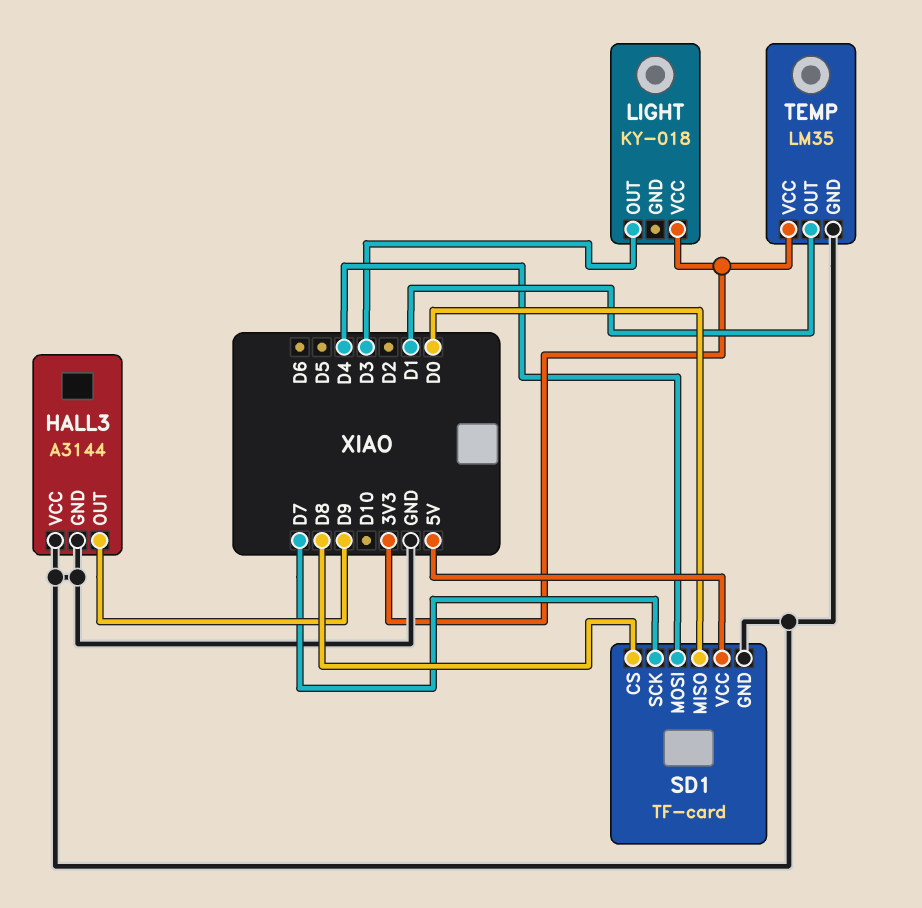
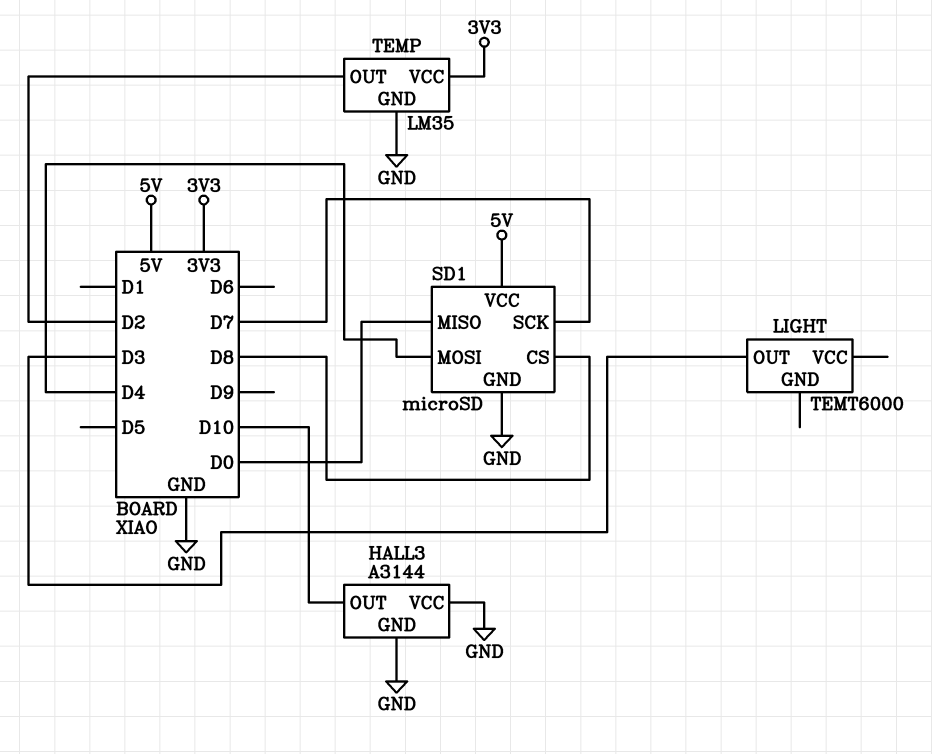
HALL3 pin OUT: D9 -> D10
LIGHT: KY-018 -> TEMT6000
LIGHT pin VCC: 3V3 -> none
SD1: TF-card -> microSD
TEMP pin OUT: D1 -> D2

